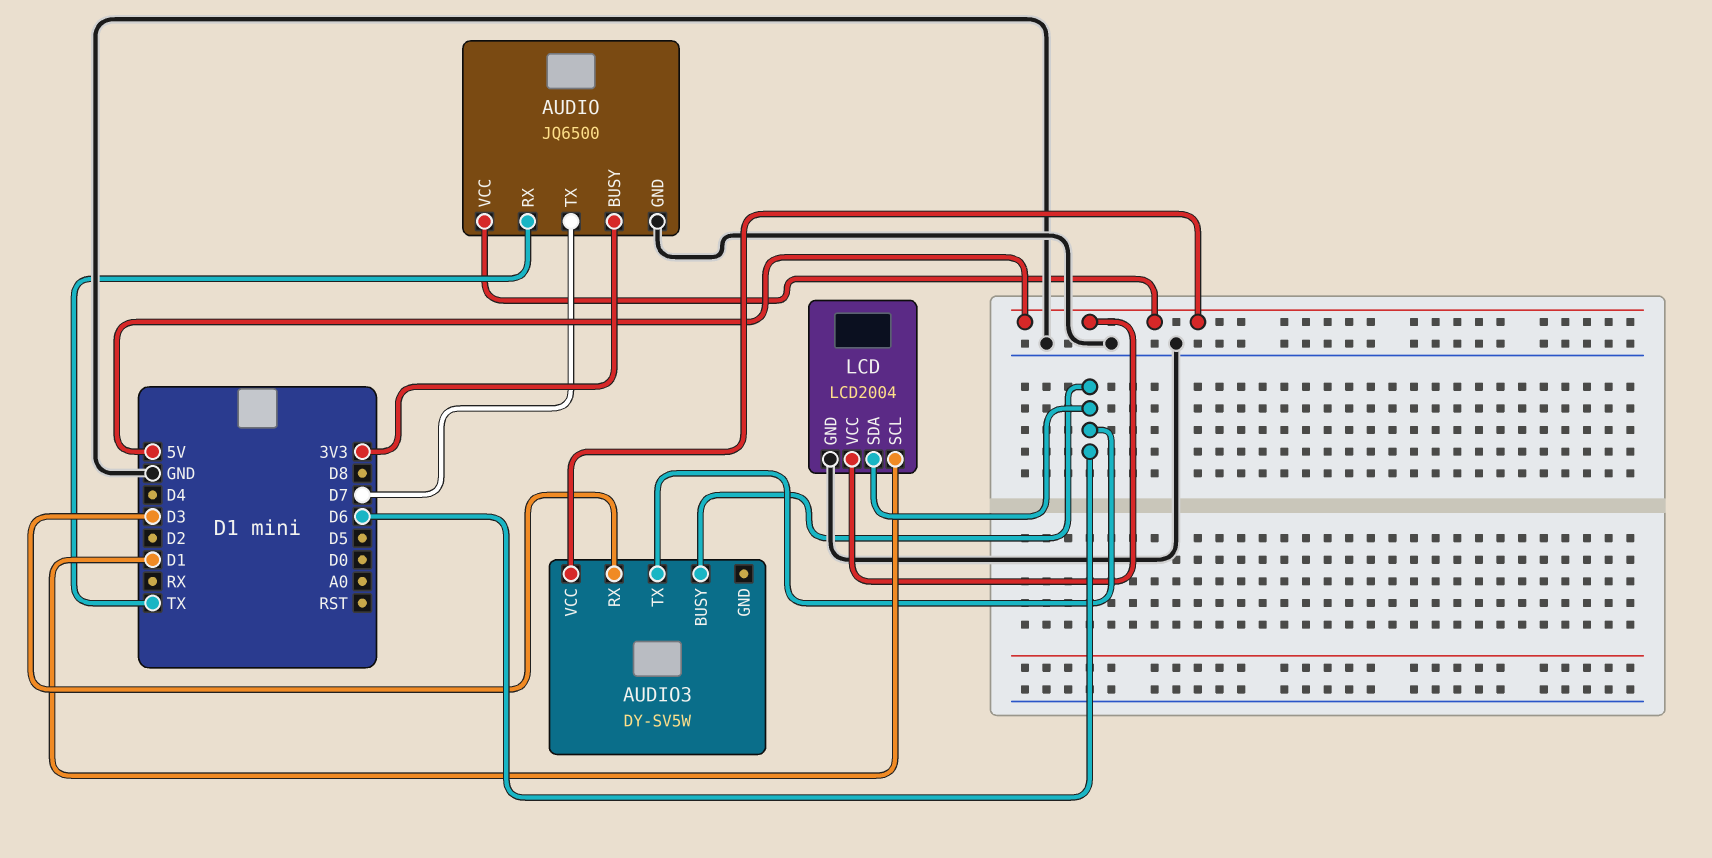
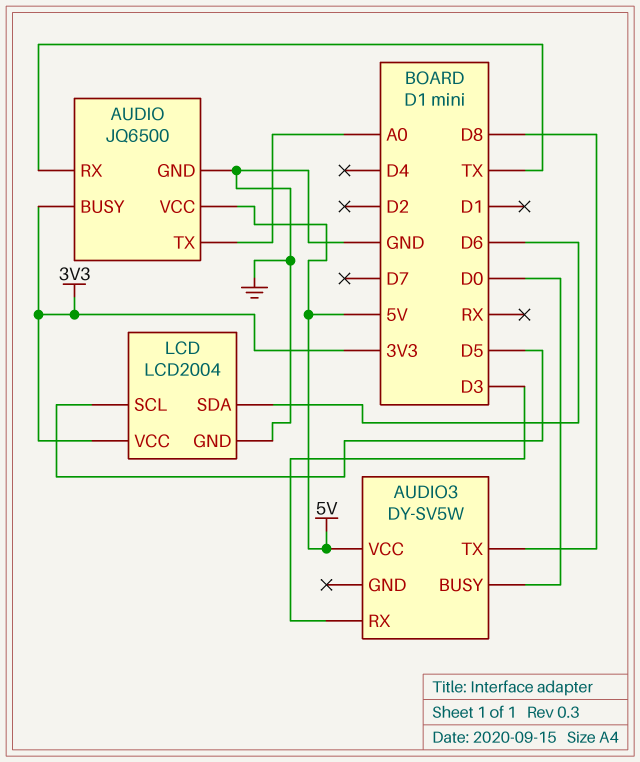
AUDIO pin TX: D7 -> A0
AUDIO3 pin BUSY: D6 -> D0
AUDIO3 pin TX: D6 -> D8
LCD pin SCL: D1 -> D5
LCD pin VCC: 5V -> 3V3

